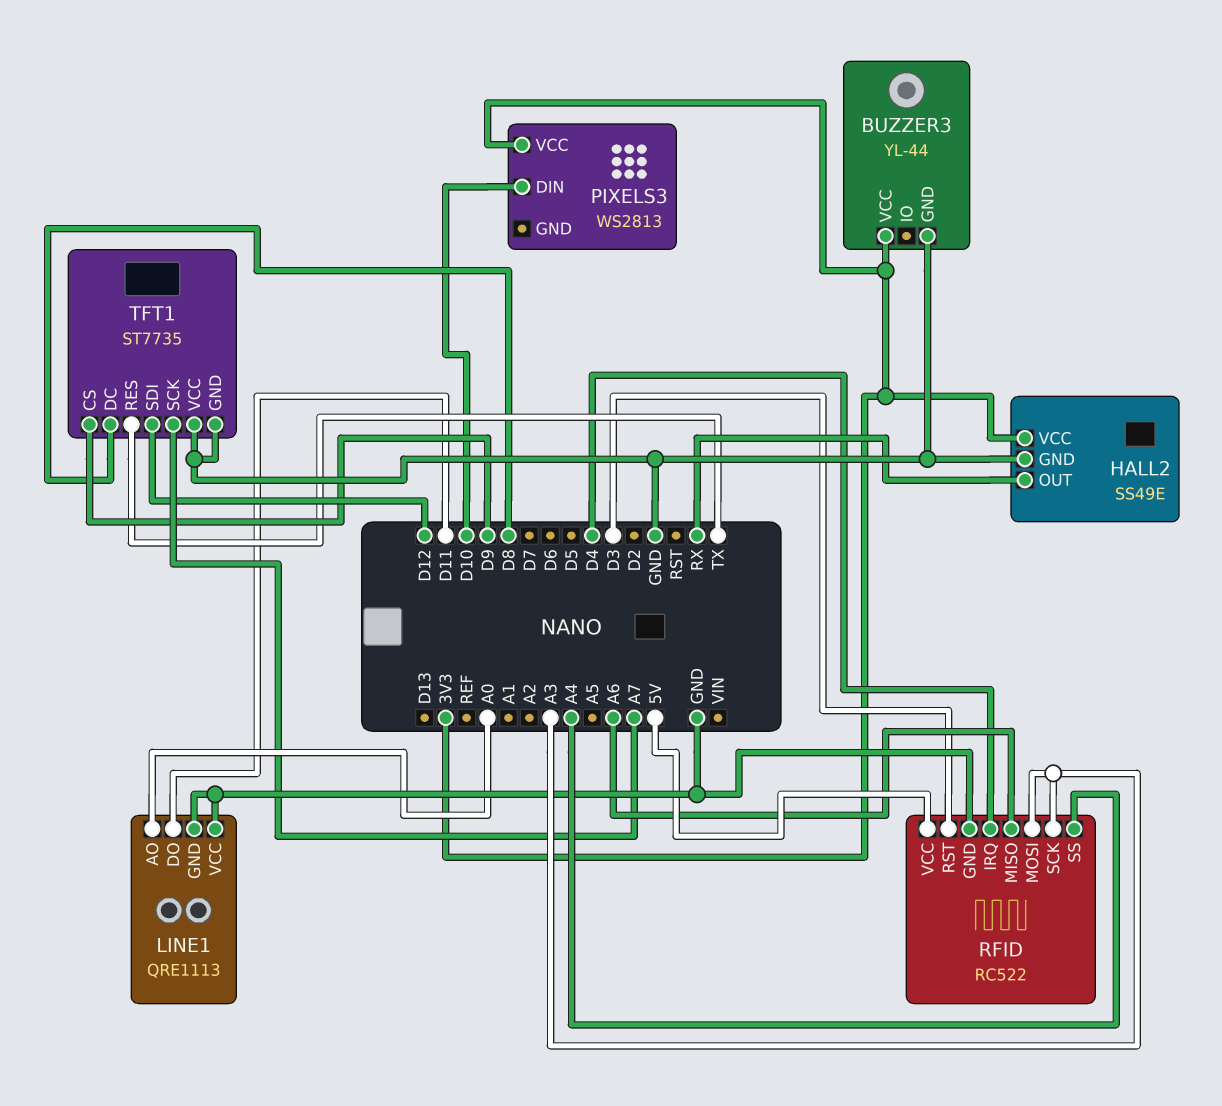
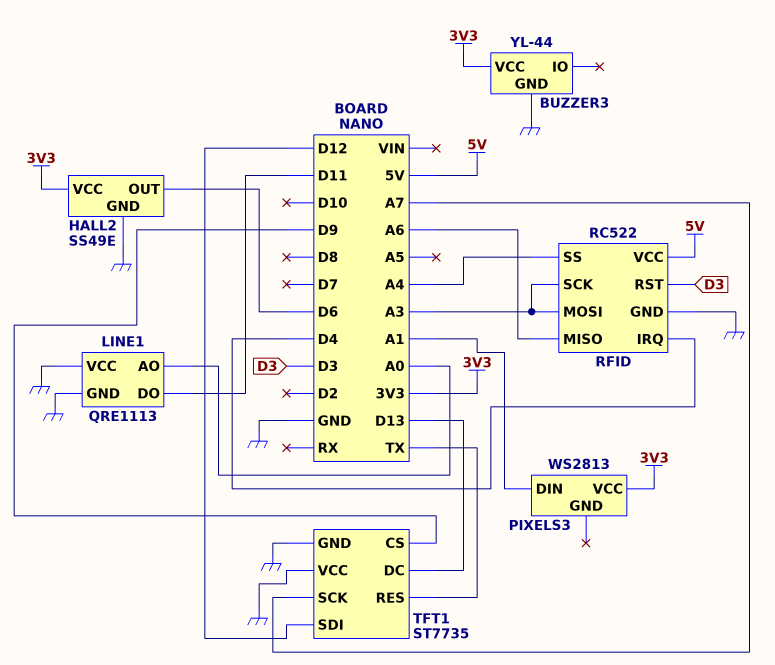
HALL2 pin OUT: RX -> D6
PIXELS3 pin DIN: D10 -> A1
TFT1 pin DC: D8 -> D13

